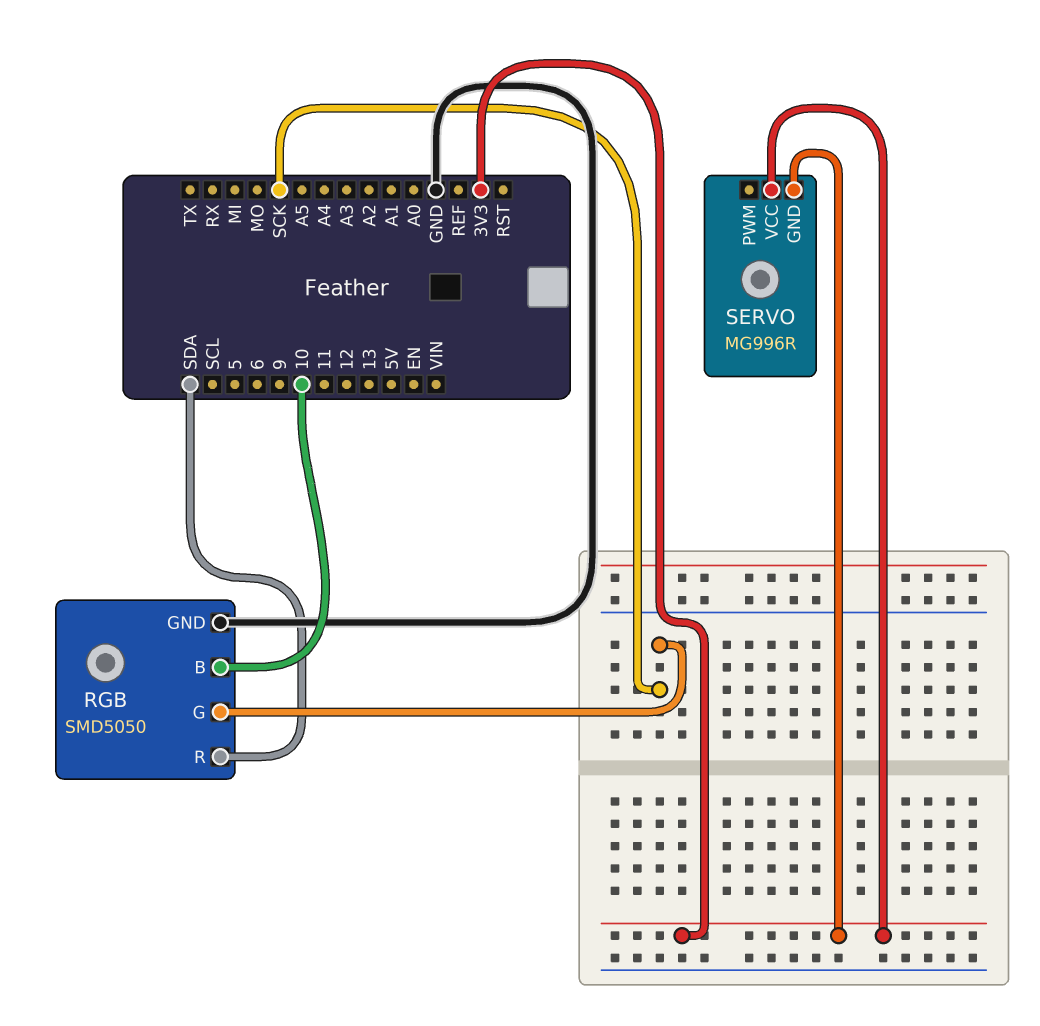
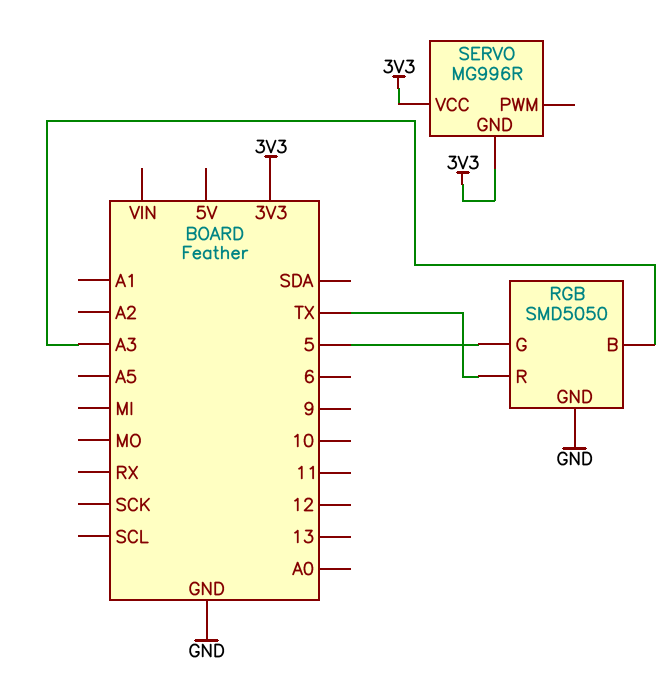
RGB pin B: 10 -> A3
RGB pin G: SCK -> 5
RGB pin R: SDA -> TX

